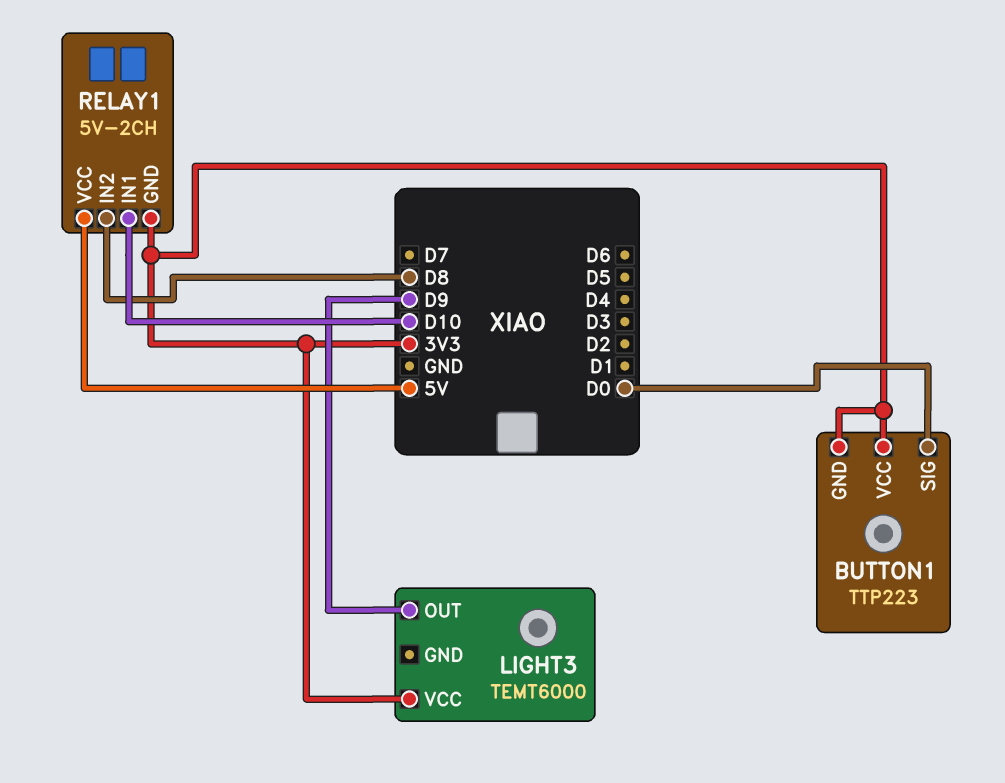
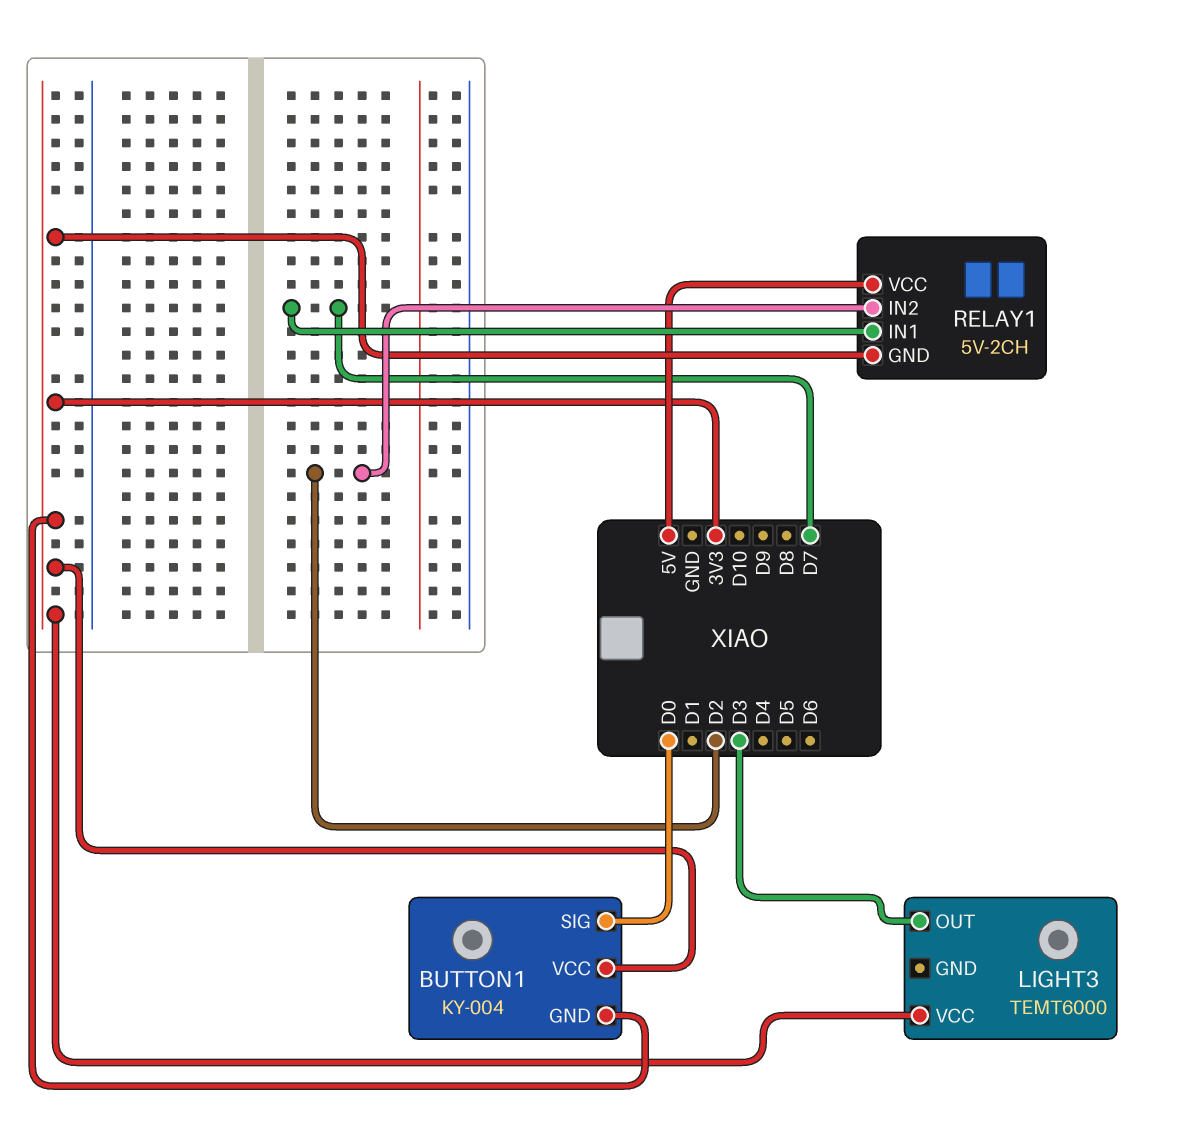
BUTTON1: TTP223 -> KY-004
LIGHT3 pin OUT: D9 -> D3
RELAY1 pin IN1: D10 -> D7
RELAY1 pin IN2: D8 -> D2

